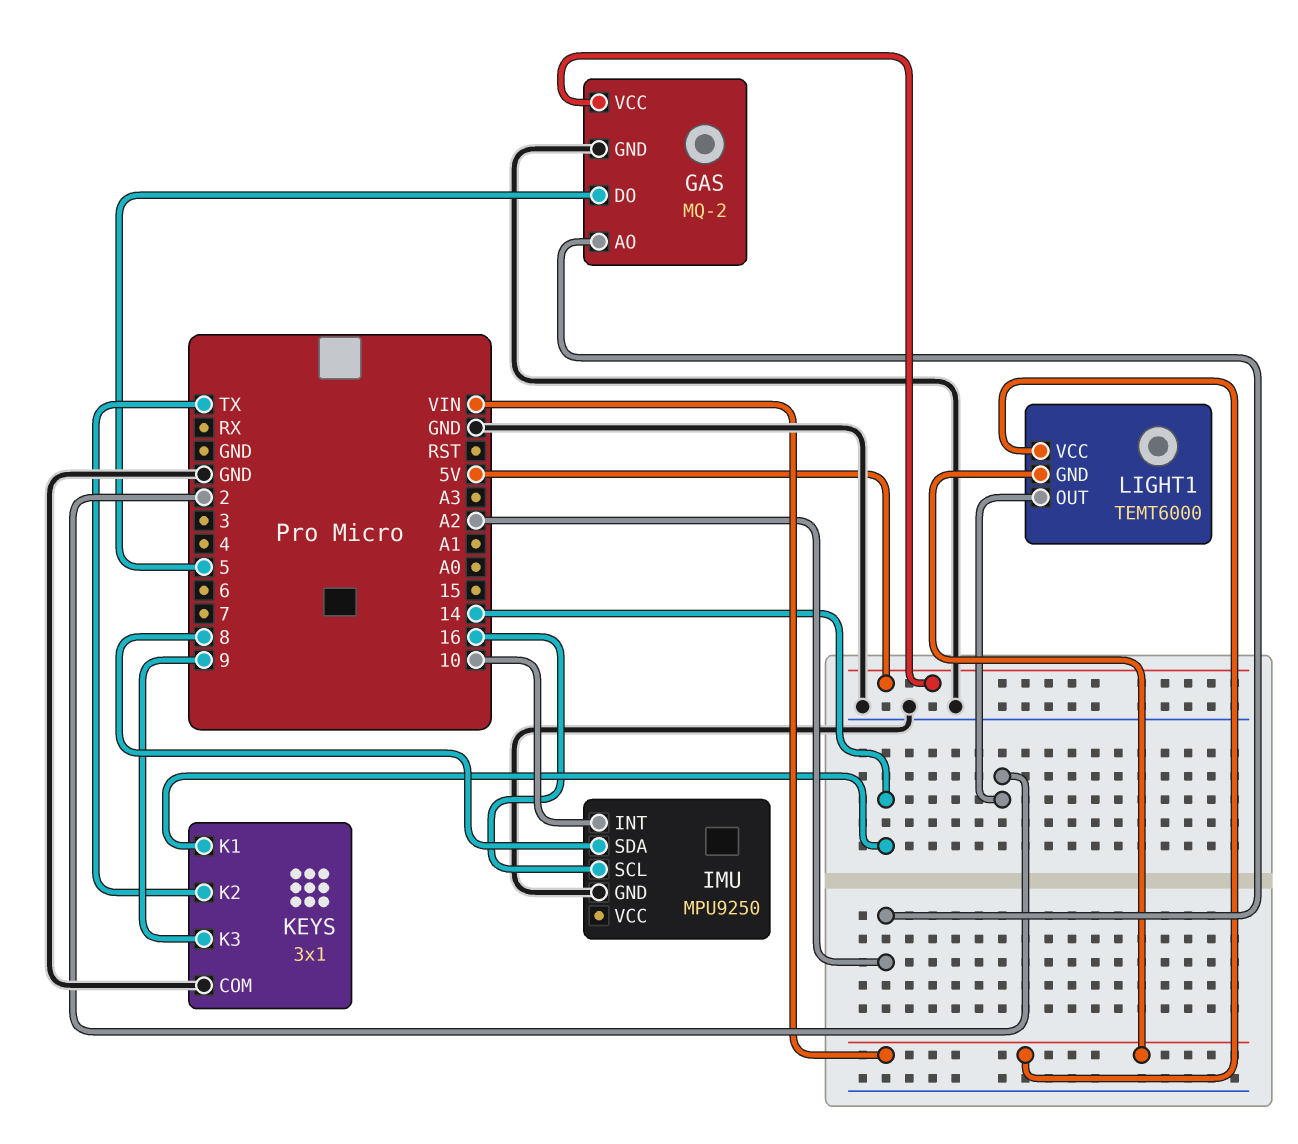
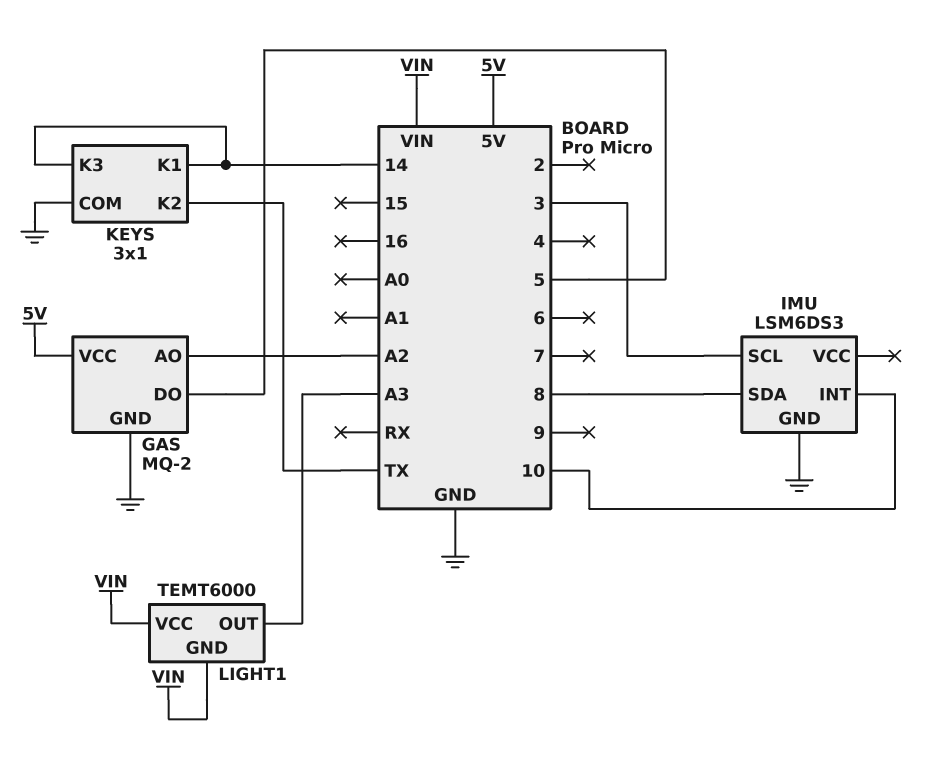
IMU: MPU9250 -> LSM6DS3
IMU pin SCL: 16 -> 3
KEYS pin K3: 9 -> 14
LIGHT1 pin OUT: 2 -> A3

